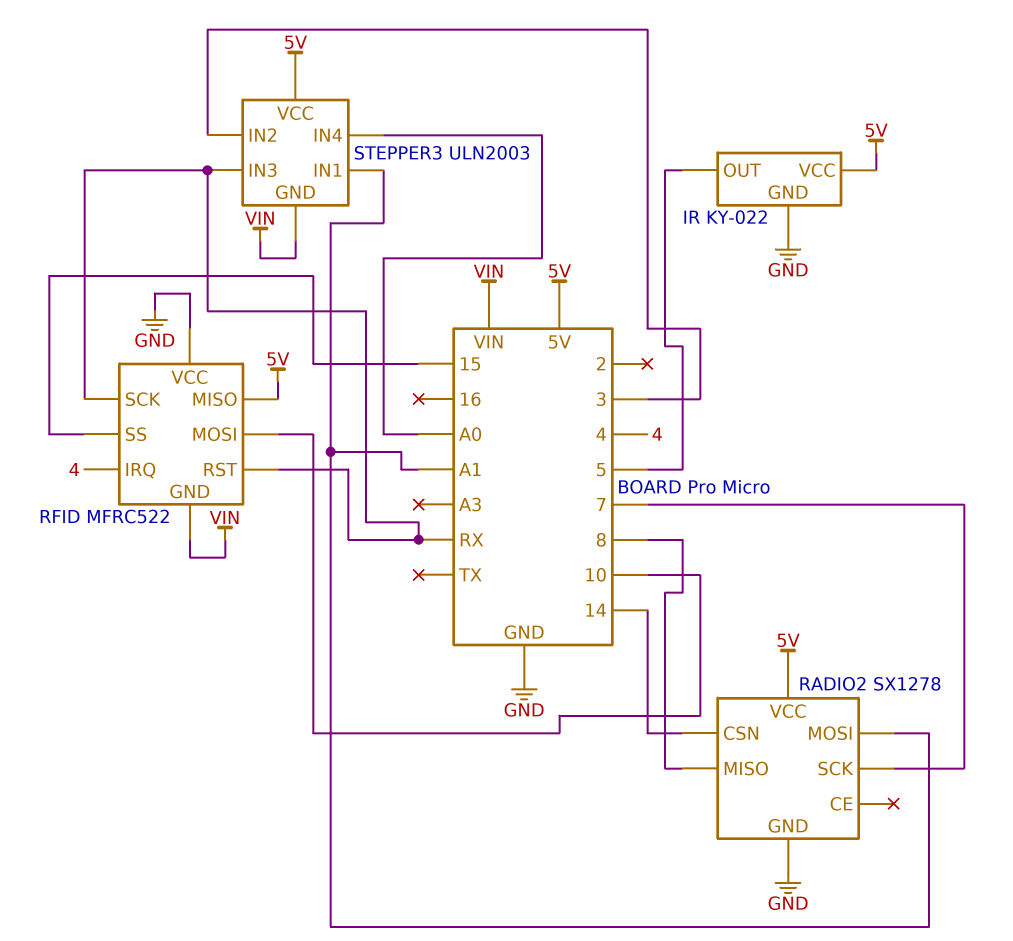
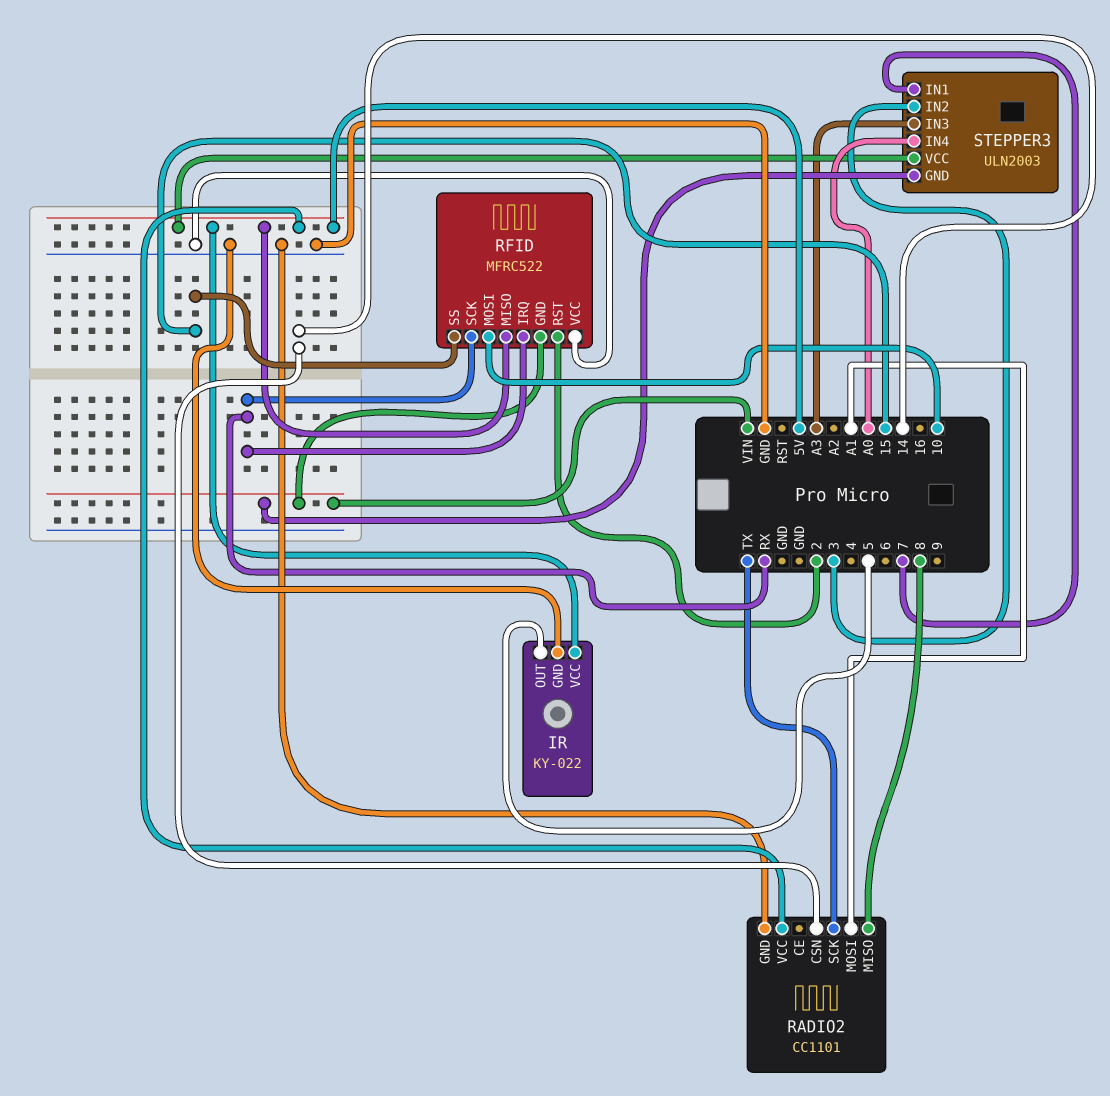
RADIO2: SX1278 -> CC1101
RADIO2 pin SCK: 7 -> TX
RFID pin IRQ: 4 -> RX
RFID pin RST: RX -> 2
STEPPER3 pin IN1: A1 -> 7
STEPPER3 pin IN3: RX -> A3

